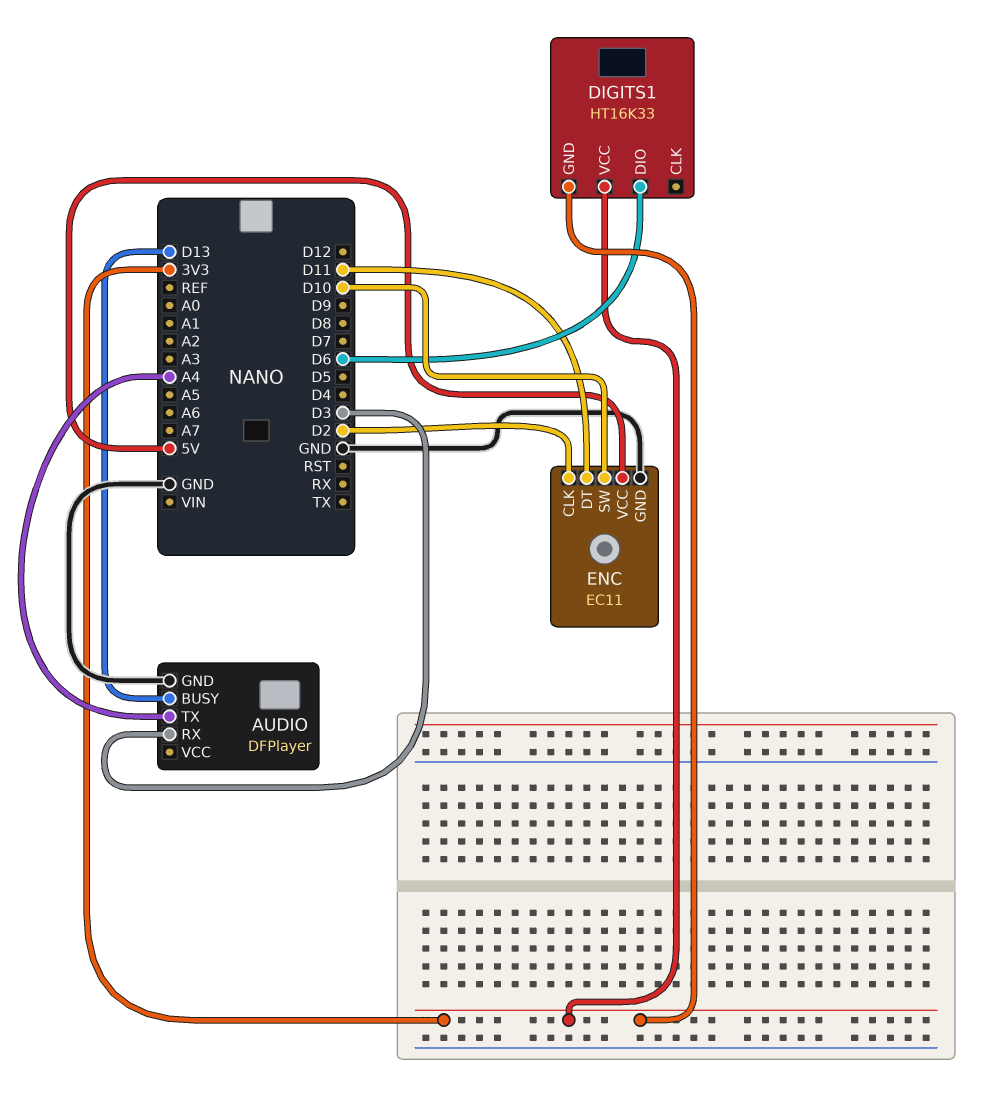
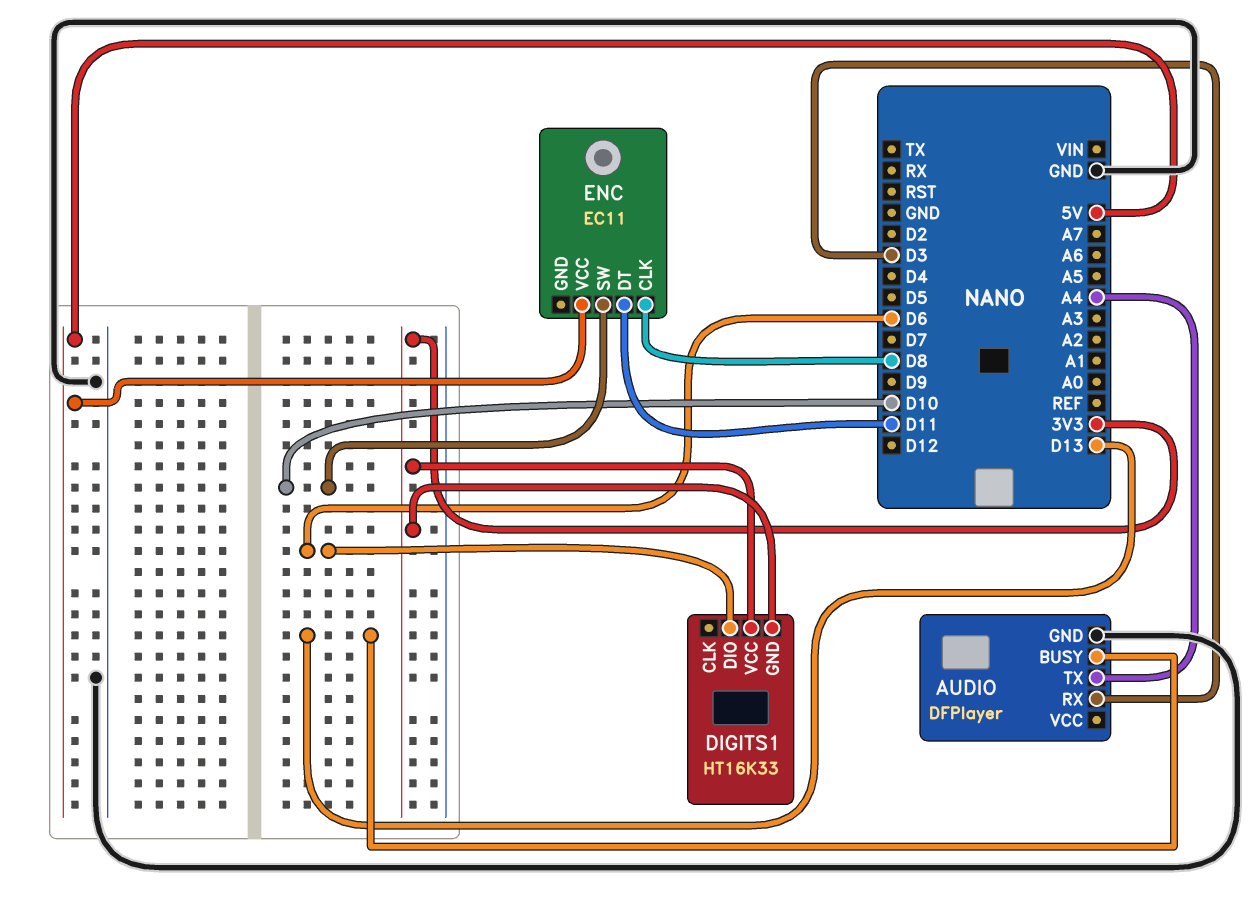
ENC pin CLK: D2 -> D8
ENC pin GND: GND -> none

